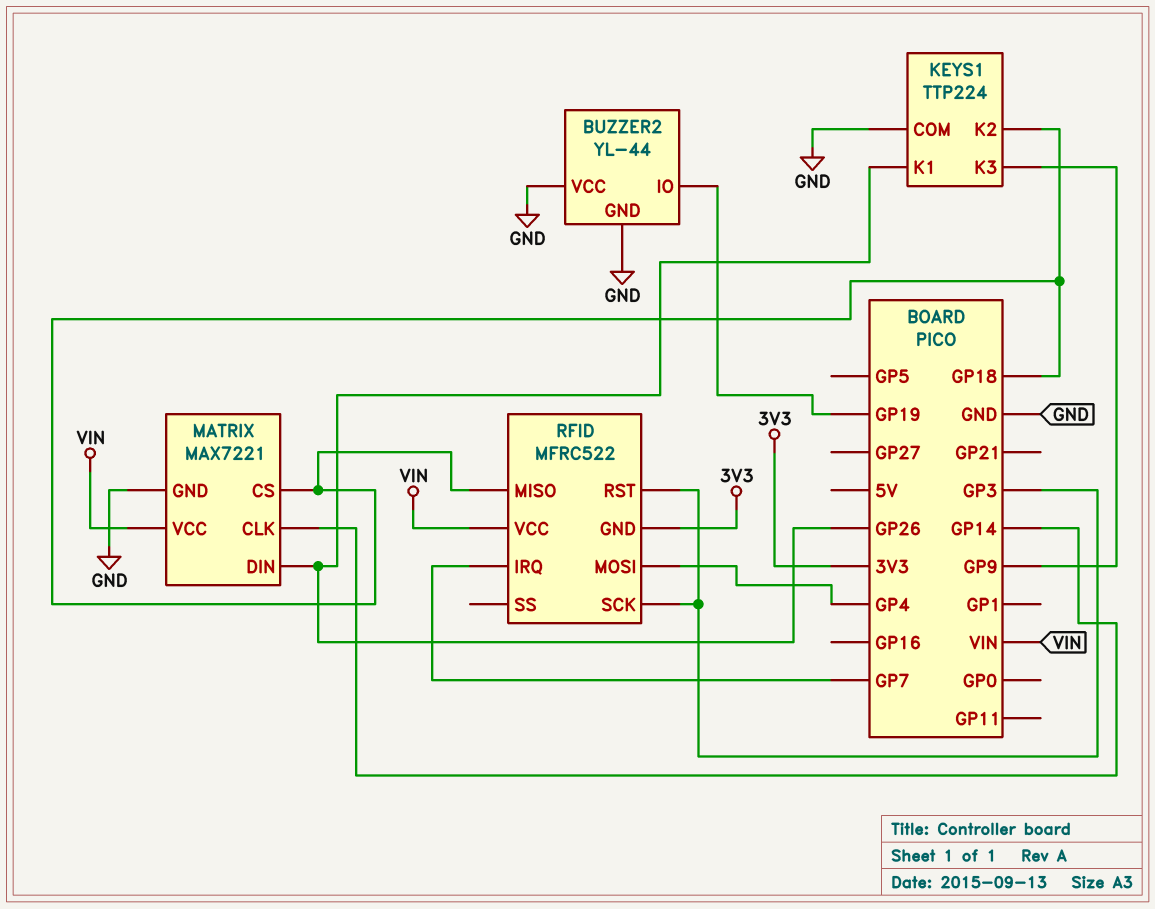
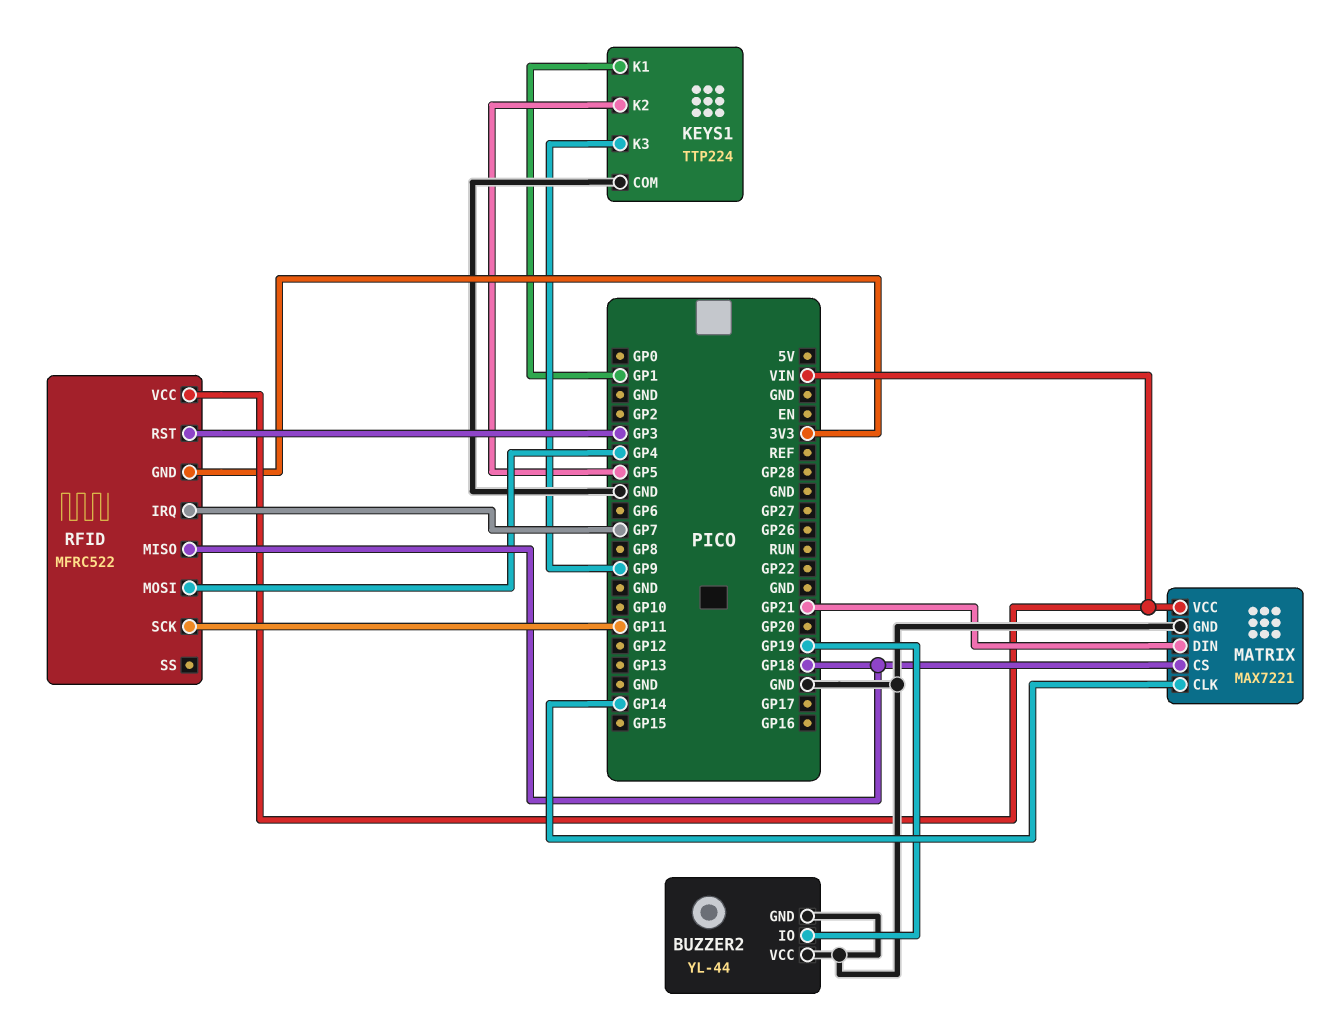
KEYS1 pin K1: GP26 -> GP1
KEYS1 pin K2: GP18 -> GP5
MATRIX pin DIN: GP26 -> GP21
RFID pin SCK: GP3 -> GP11

